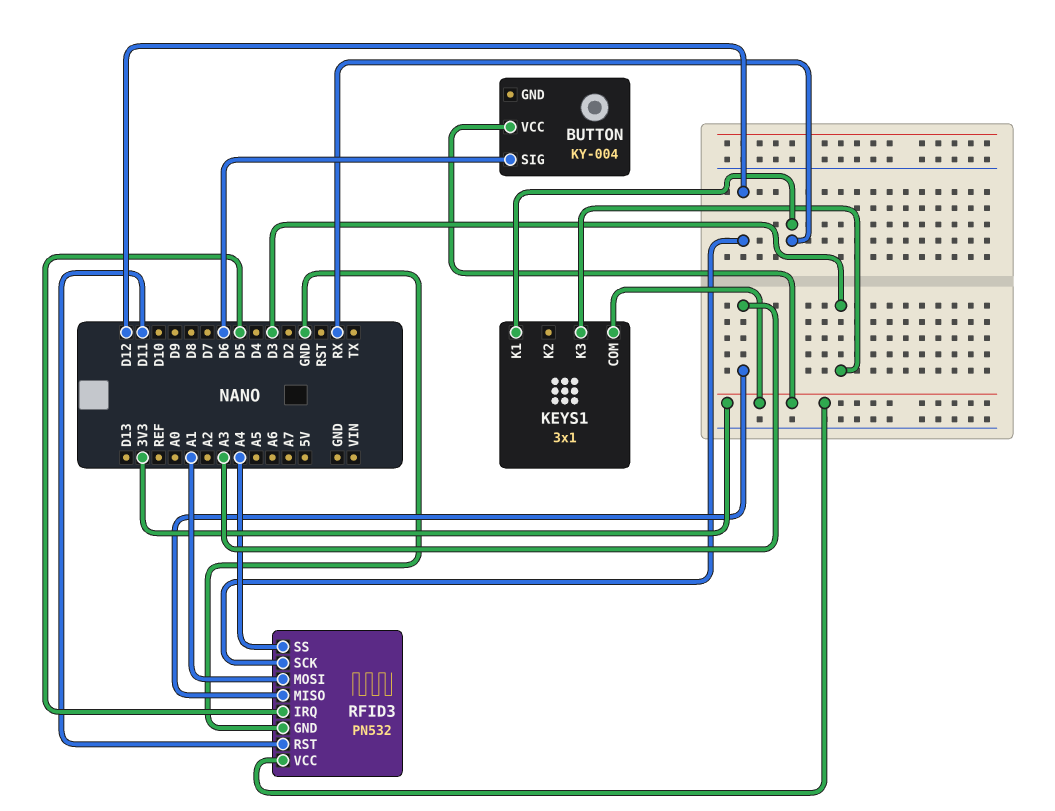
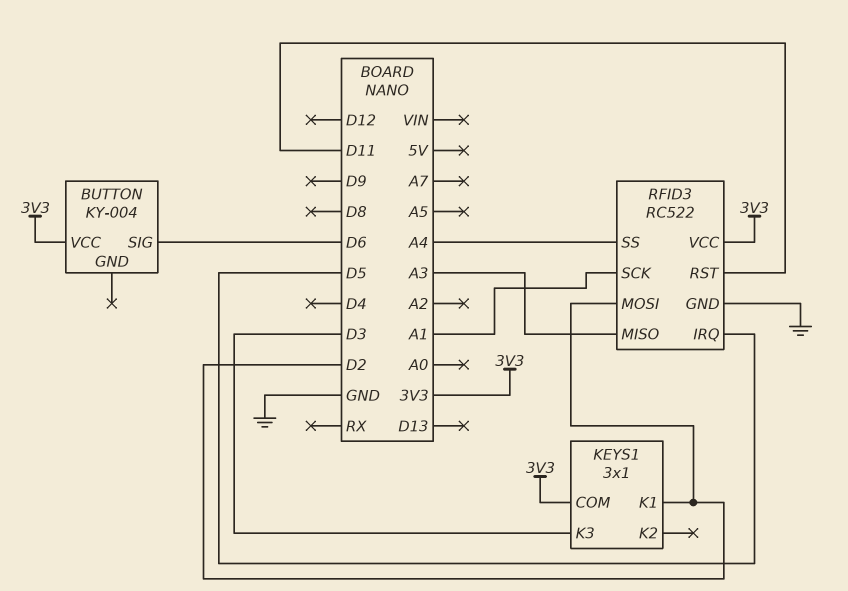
KEYS1 pin K1: RX -> D2
RFID3: PN532 -> RC522
RFID3 pin MOSI: A1 -> D2
RFID3 pin SCK: D12 -> A1

